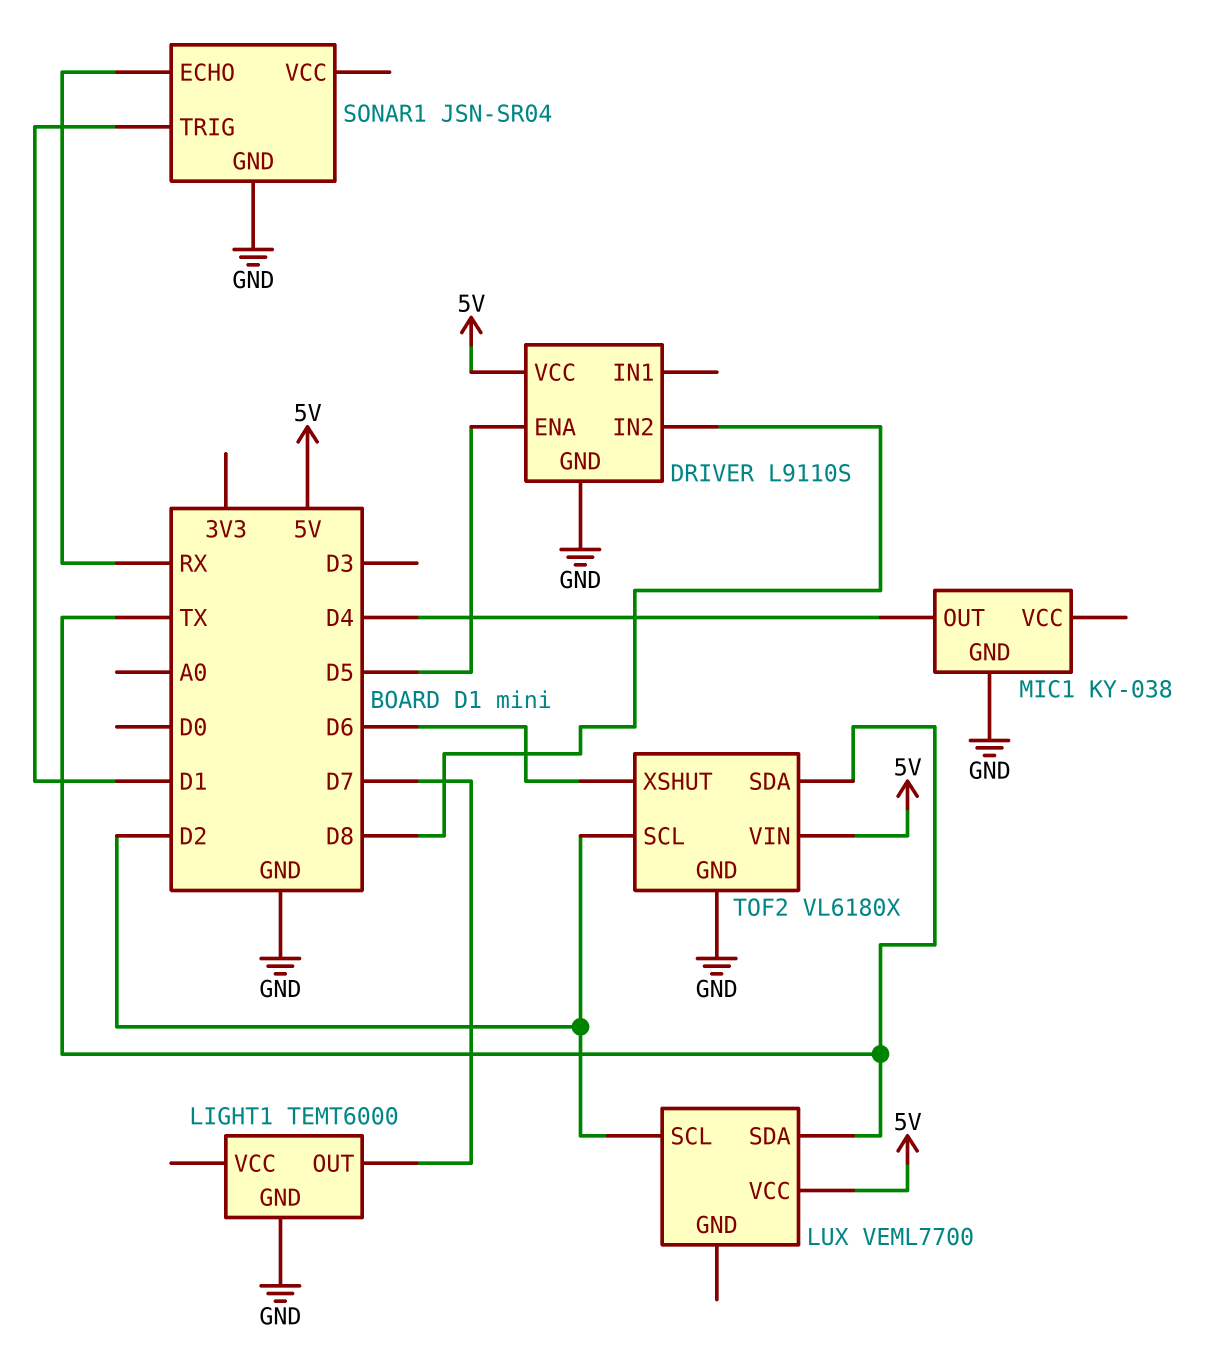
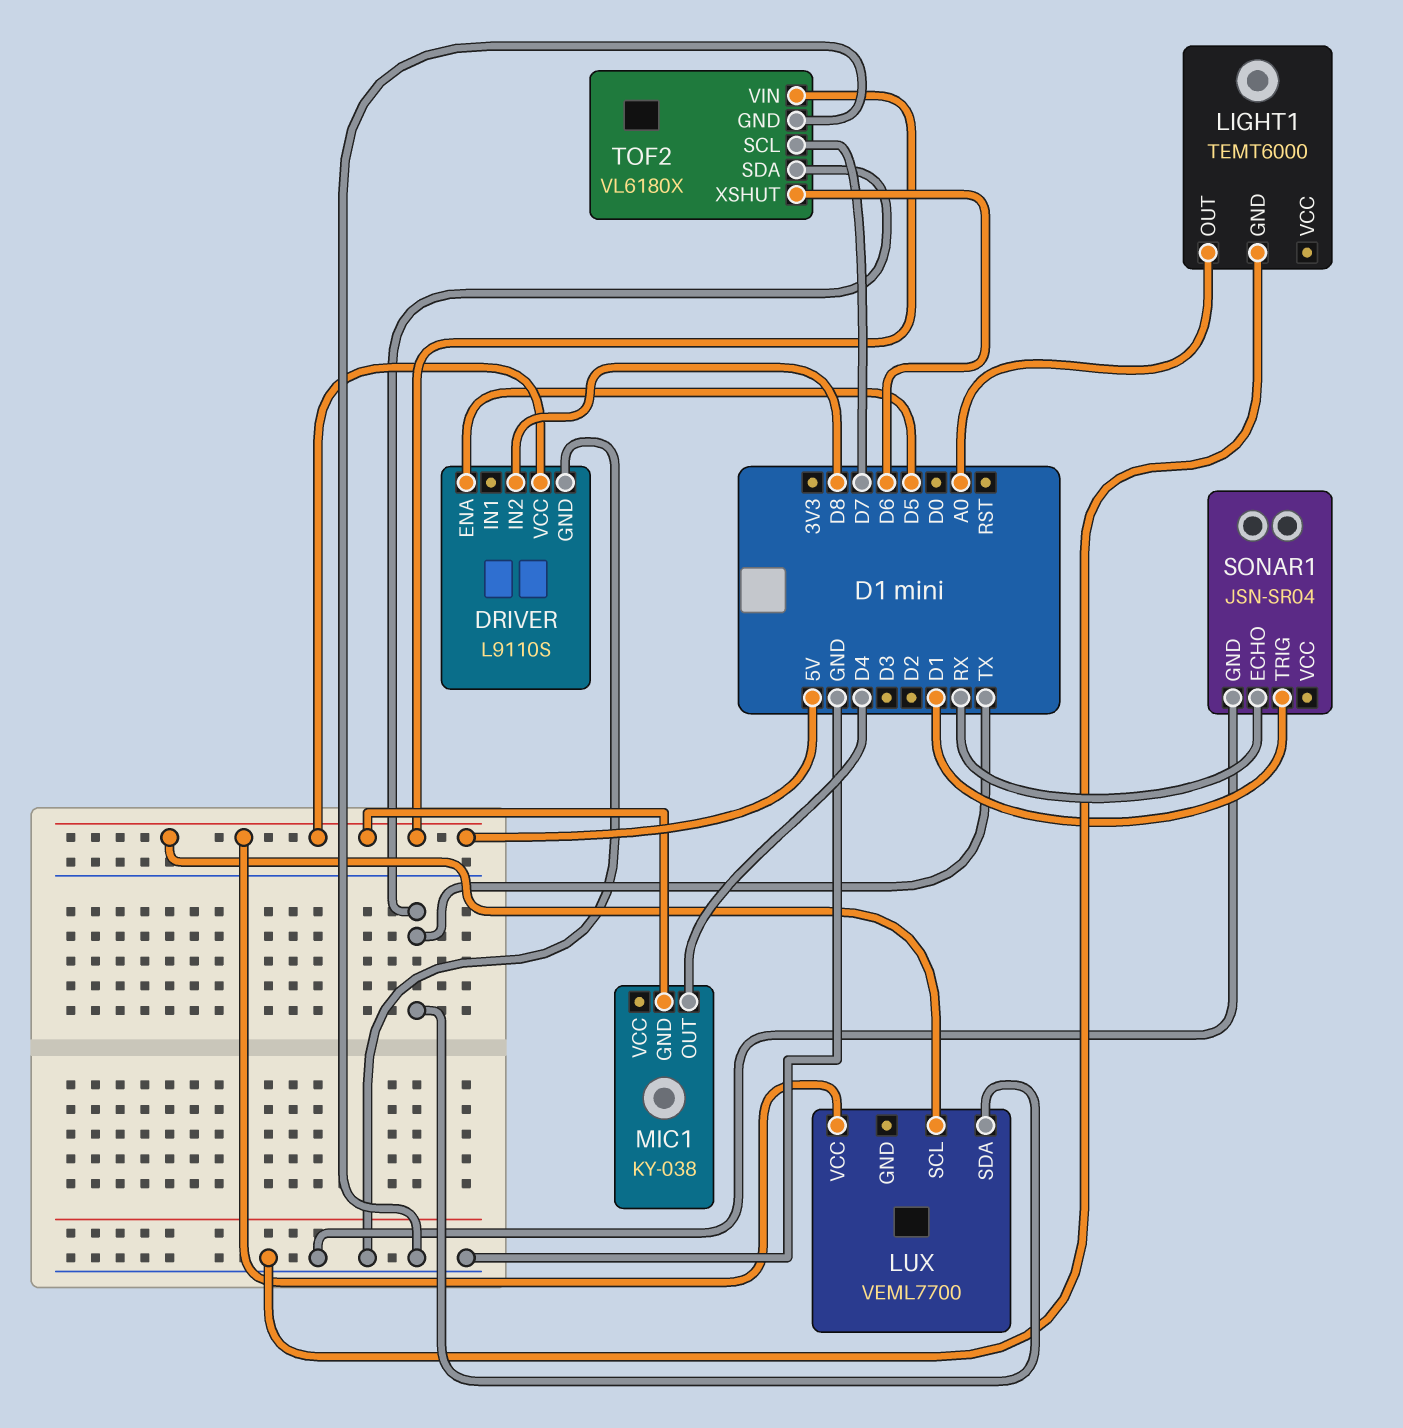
LIGHT1 pin OUT: D7 -> A0
LUX pin SCL: D2 -> 5V
MIC1 pin GND: GND -> 5V
TOF2 pin SCL: D2 -> D7

